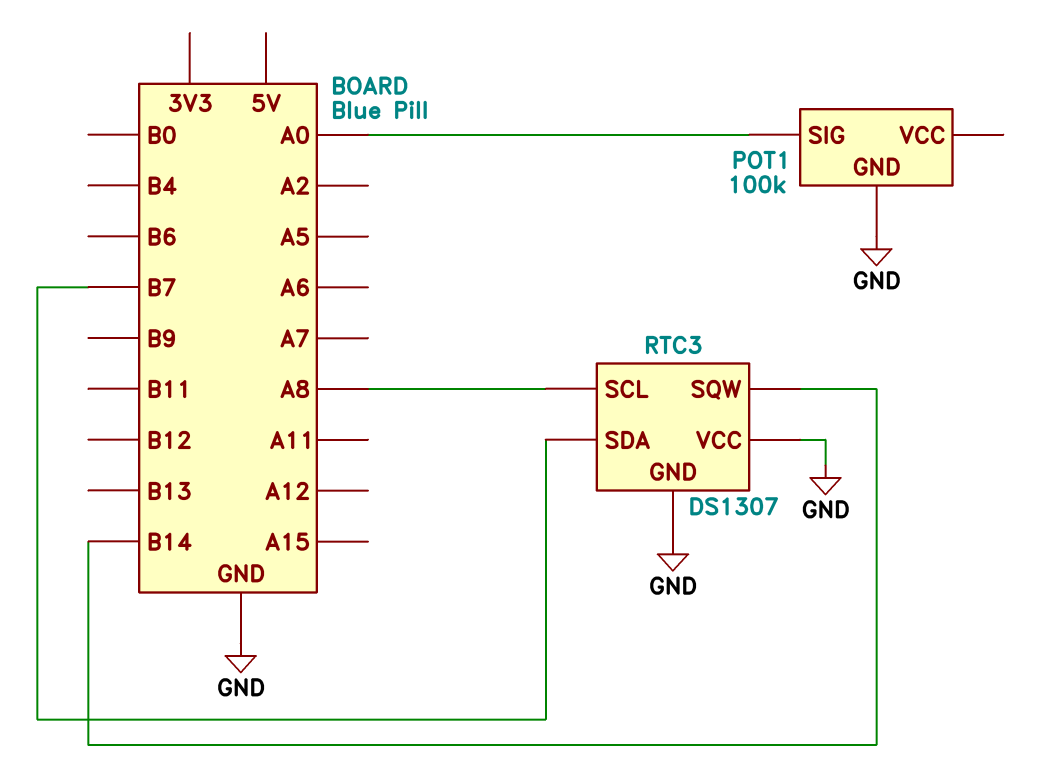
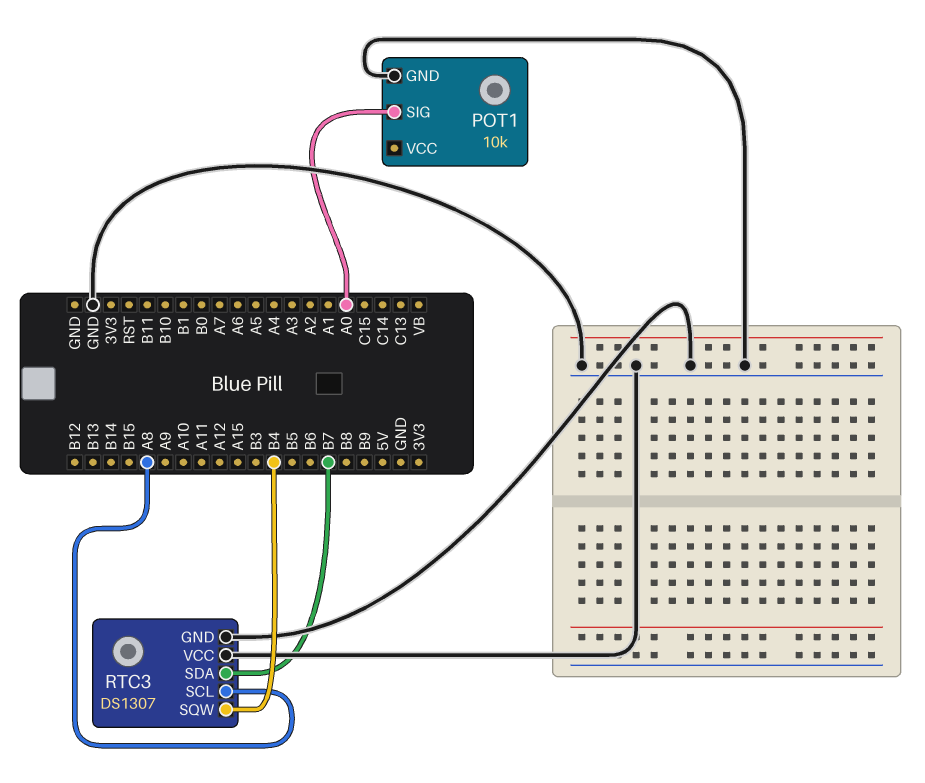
POT1: 100k -> 10k
RTC3 pin SQW: B14 -> B4

